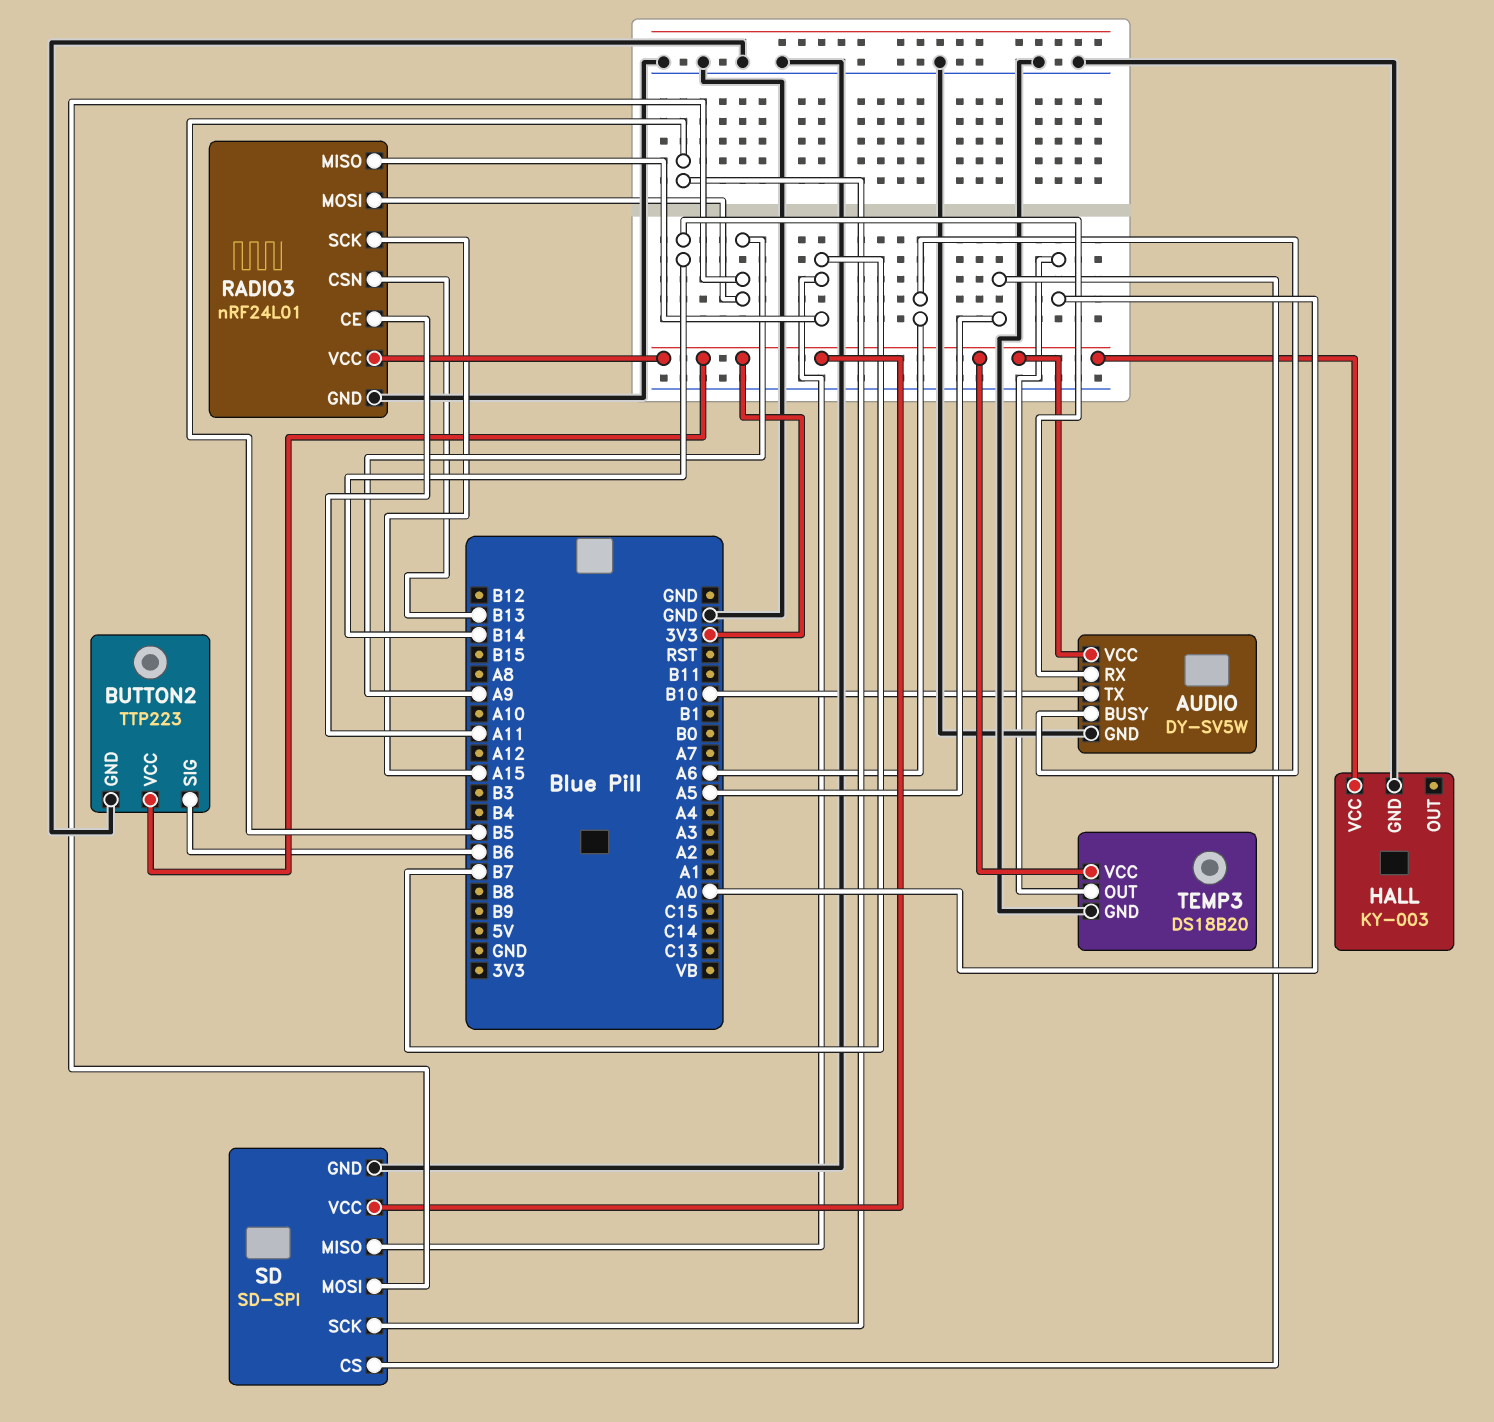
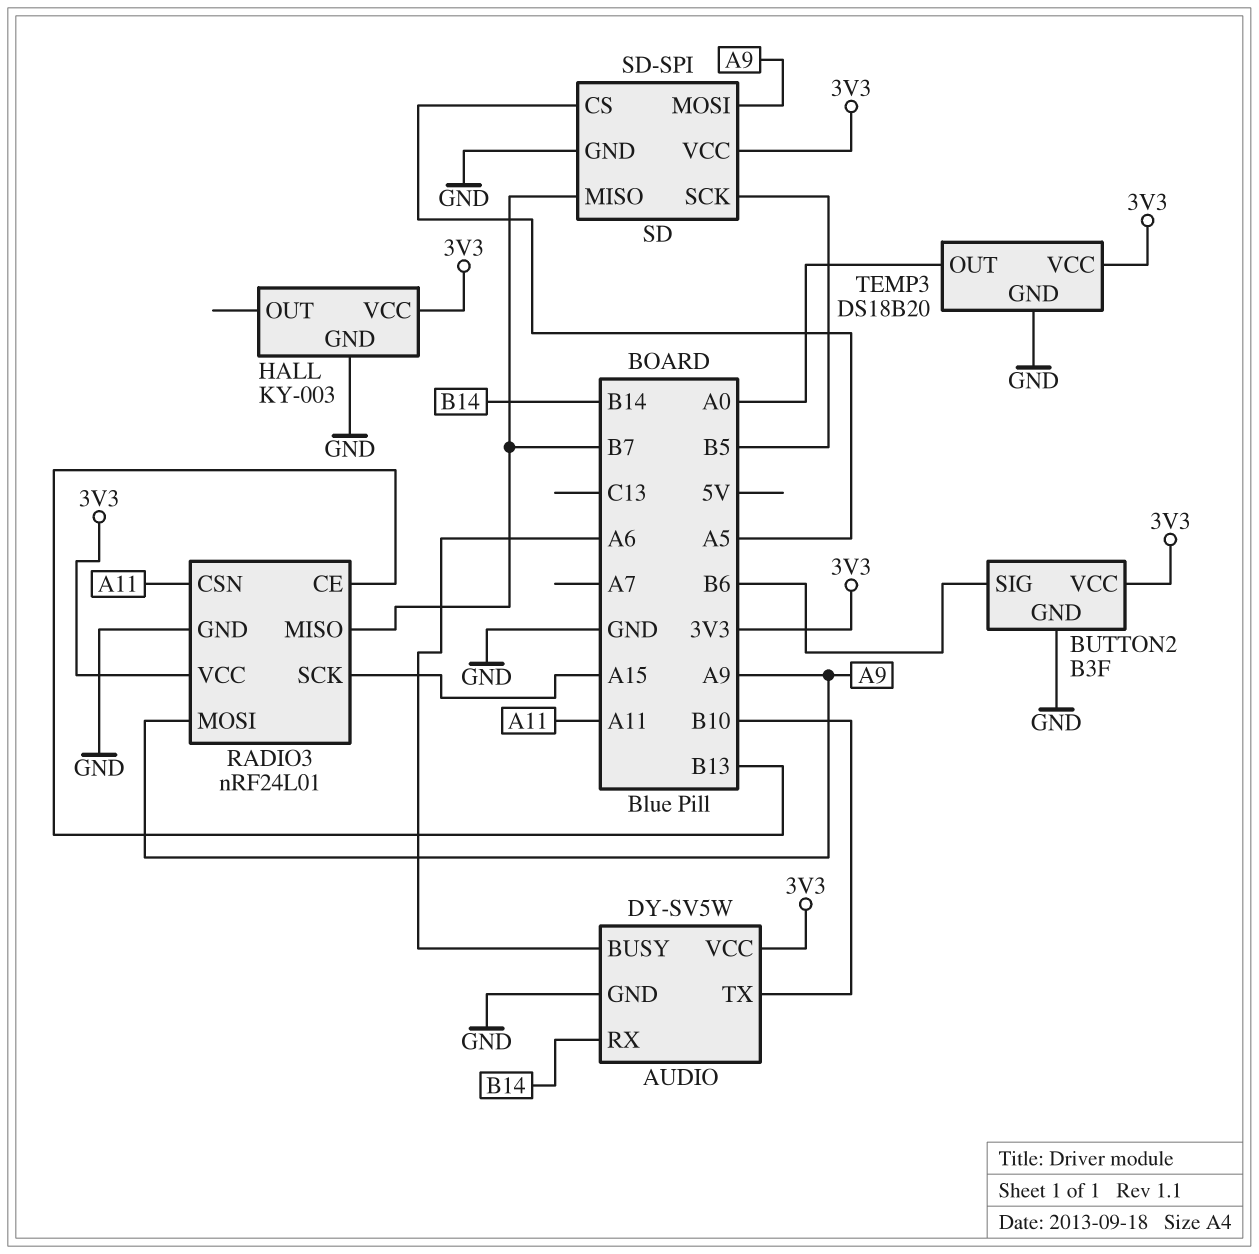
BUTTON2: TTP223 -> B3F
RADIO3 pin CE: A11 -> B13
RADIO3 pin CSN: B13 -> A11

